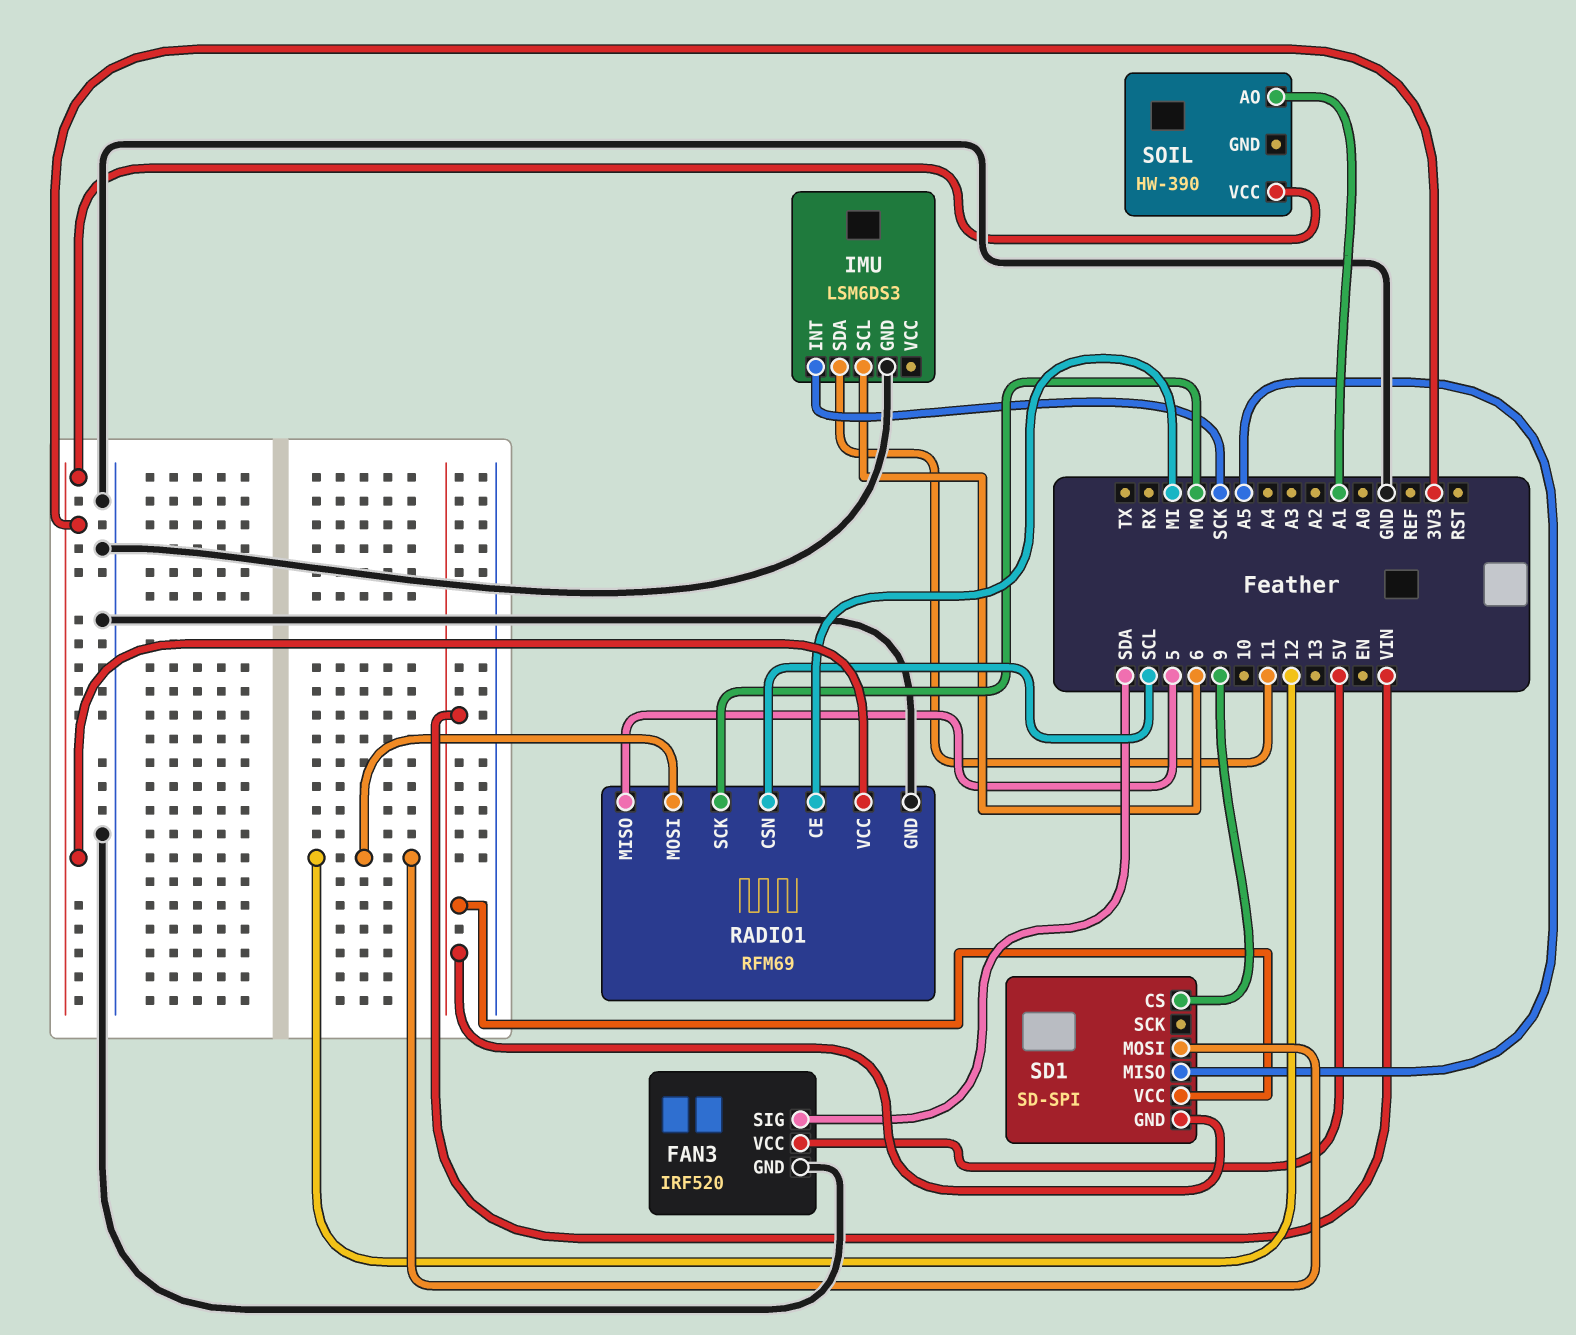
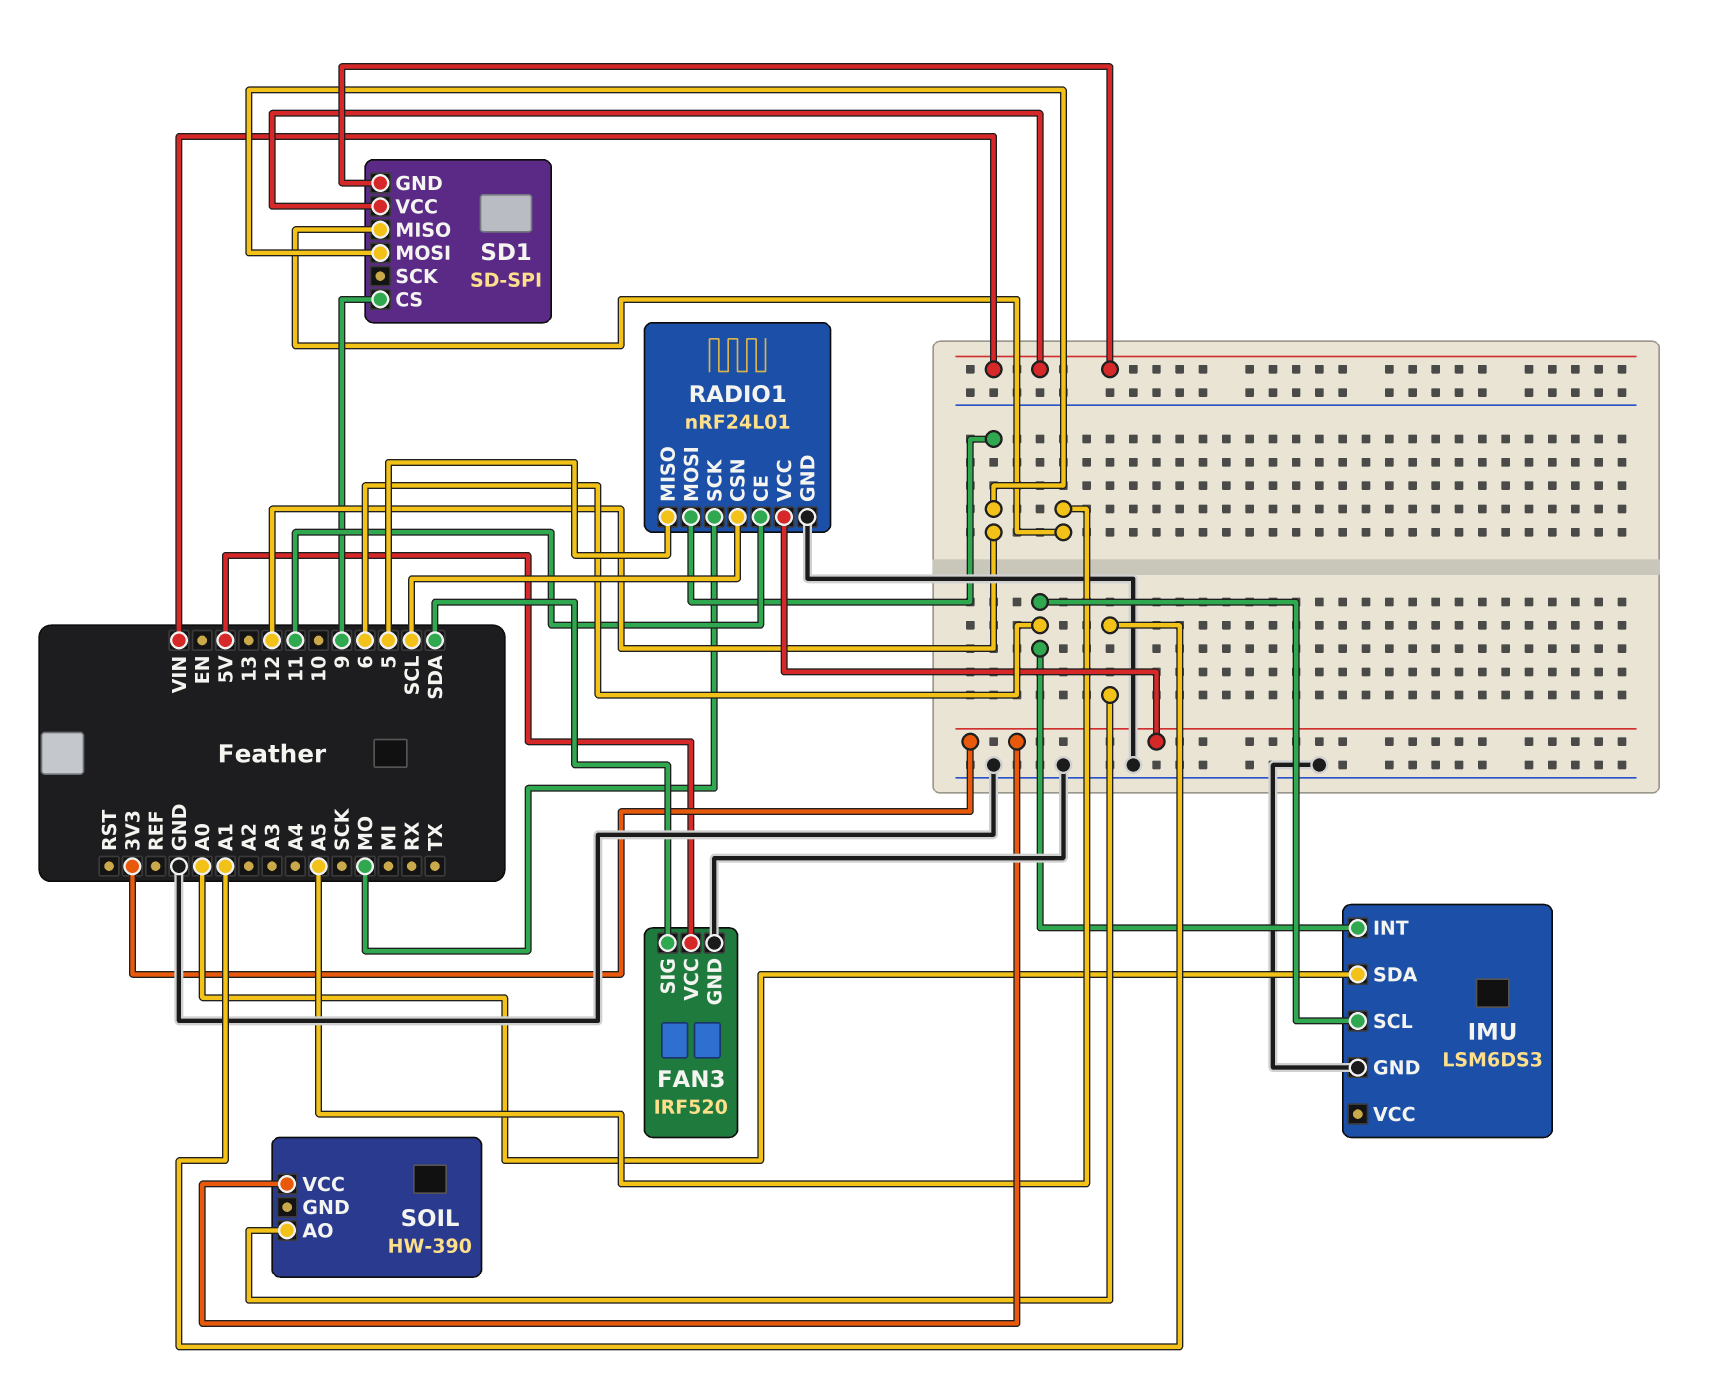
IMU pin INT: SCK -> 6
IMU pin SDA: 11 -> A0
RADIO1: RFM69 -> nRF24L01
RADIO1 pin CE: MI -> 11

